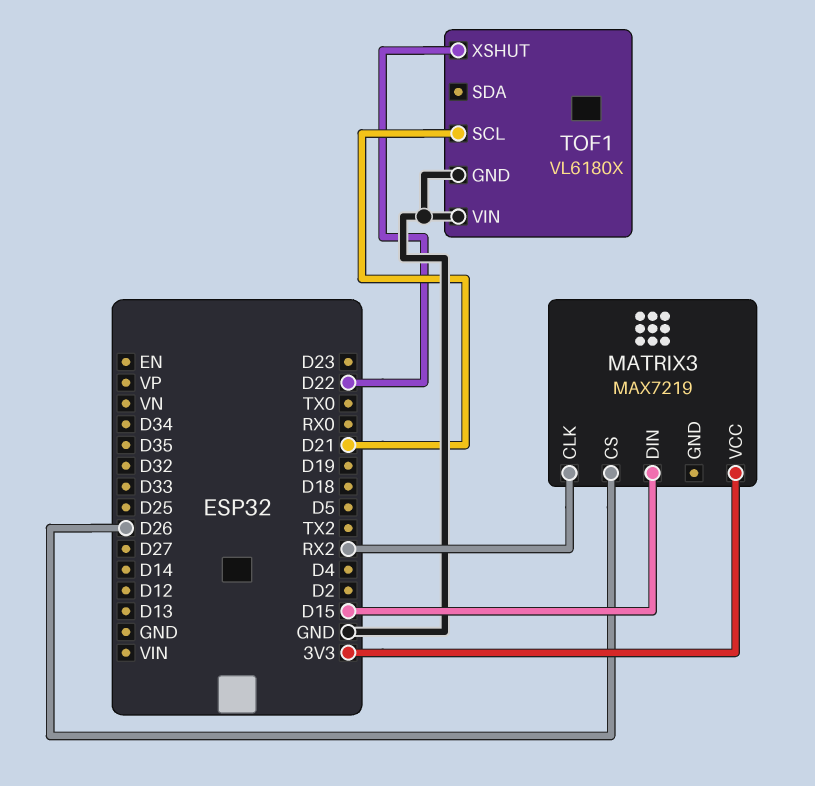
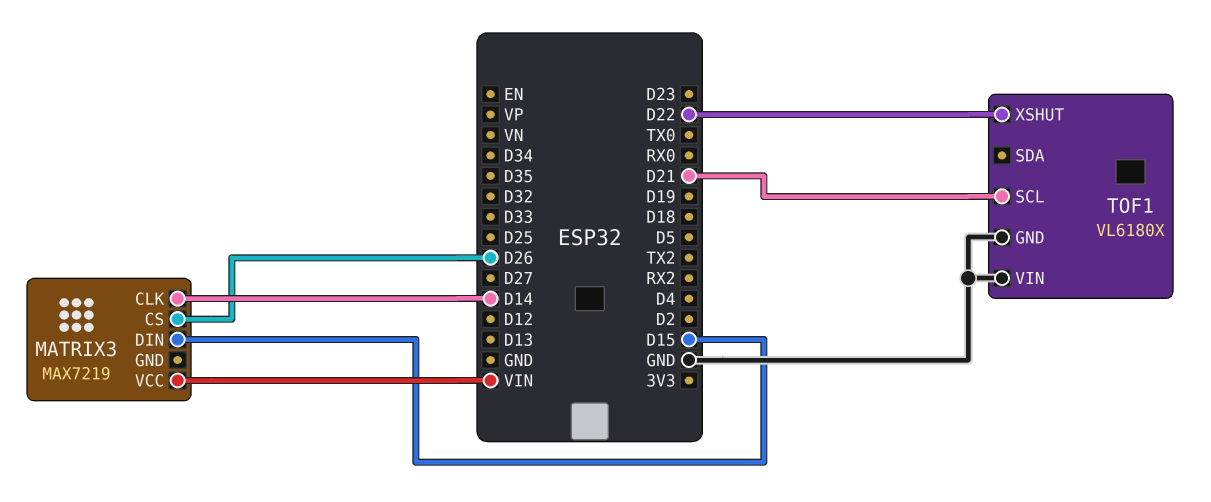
MATRIX3 pin CLK: RX2 -> D14
MATRIX3 pin VCC: 3V3 -> VIN

